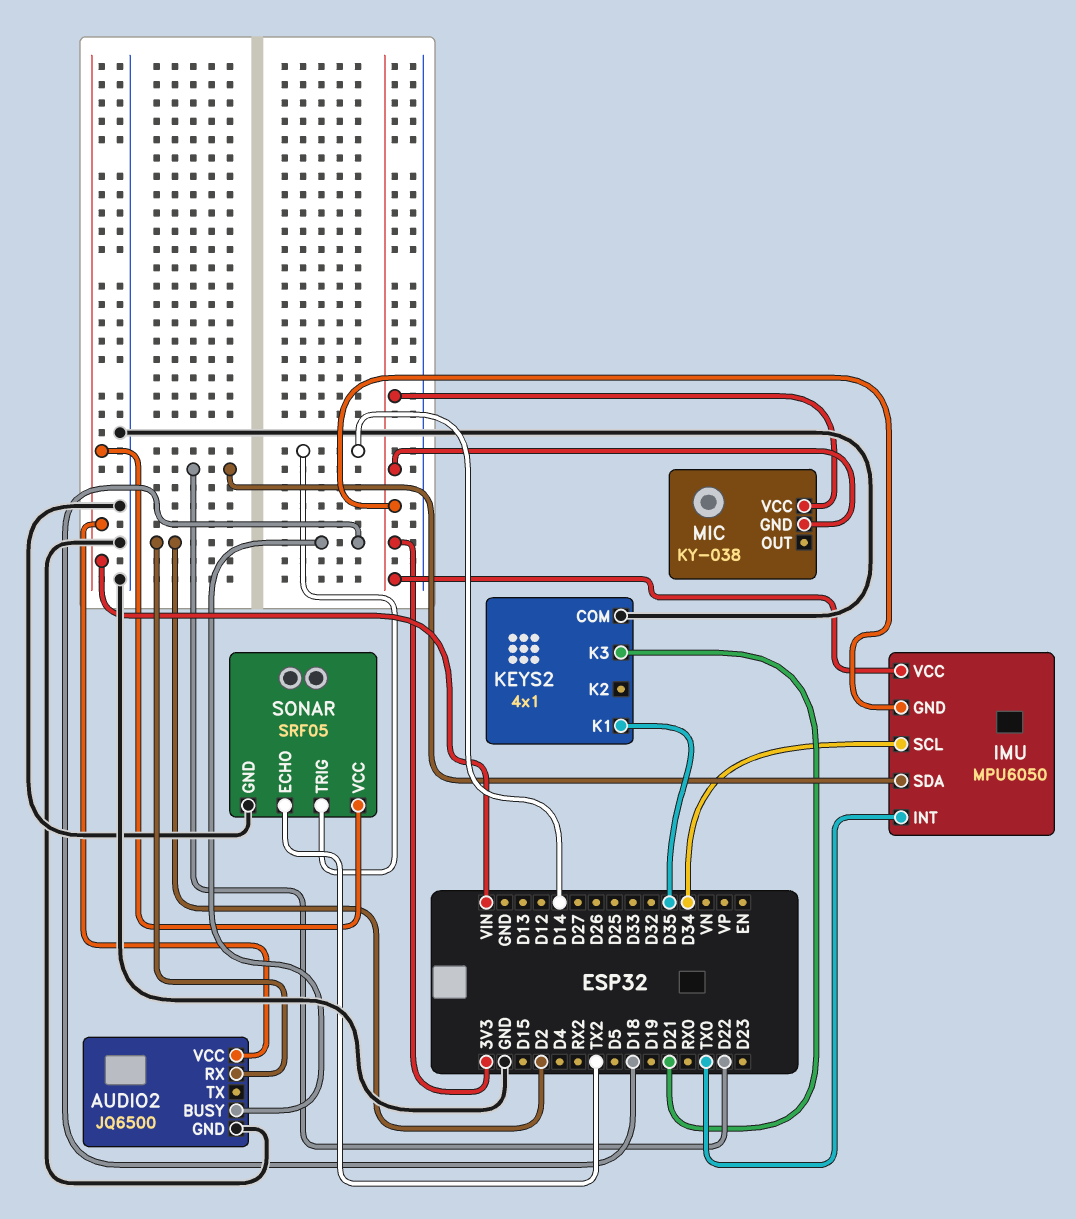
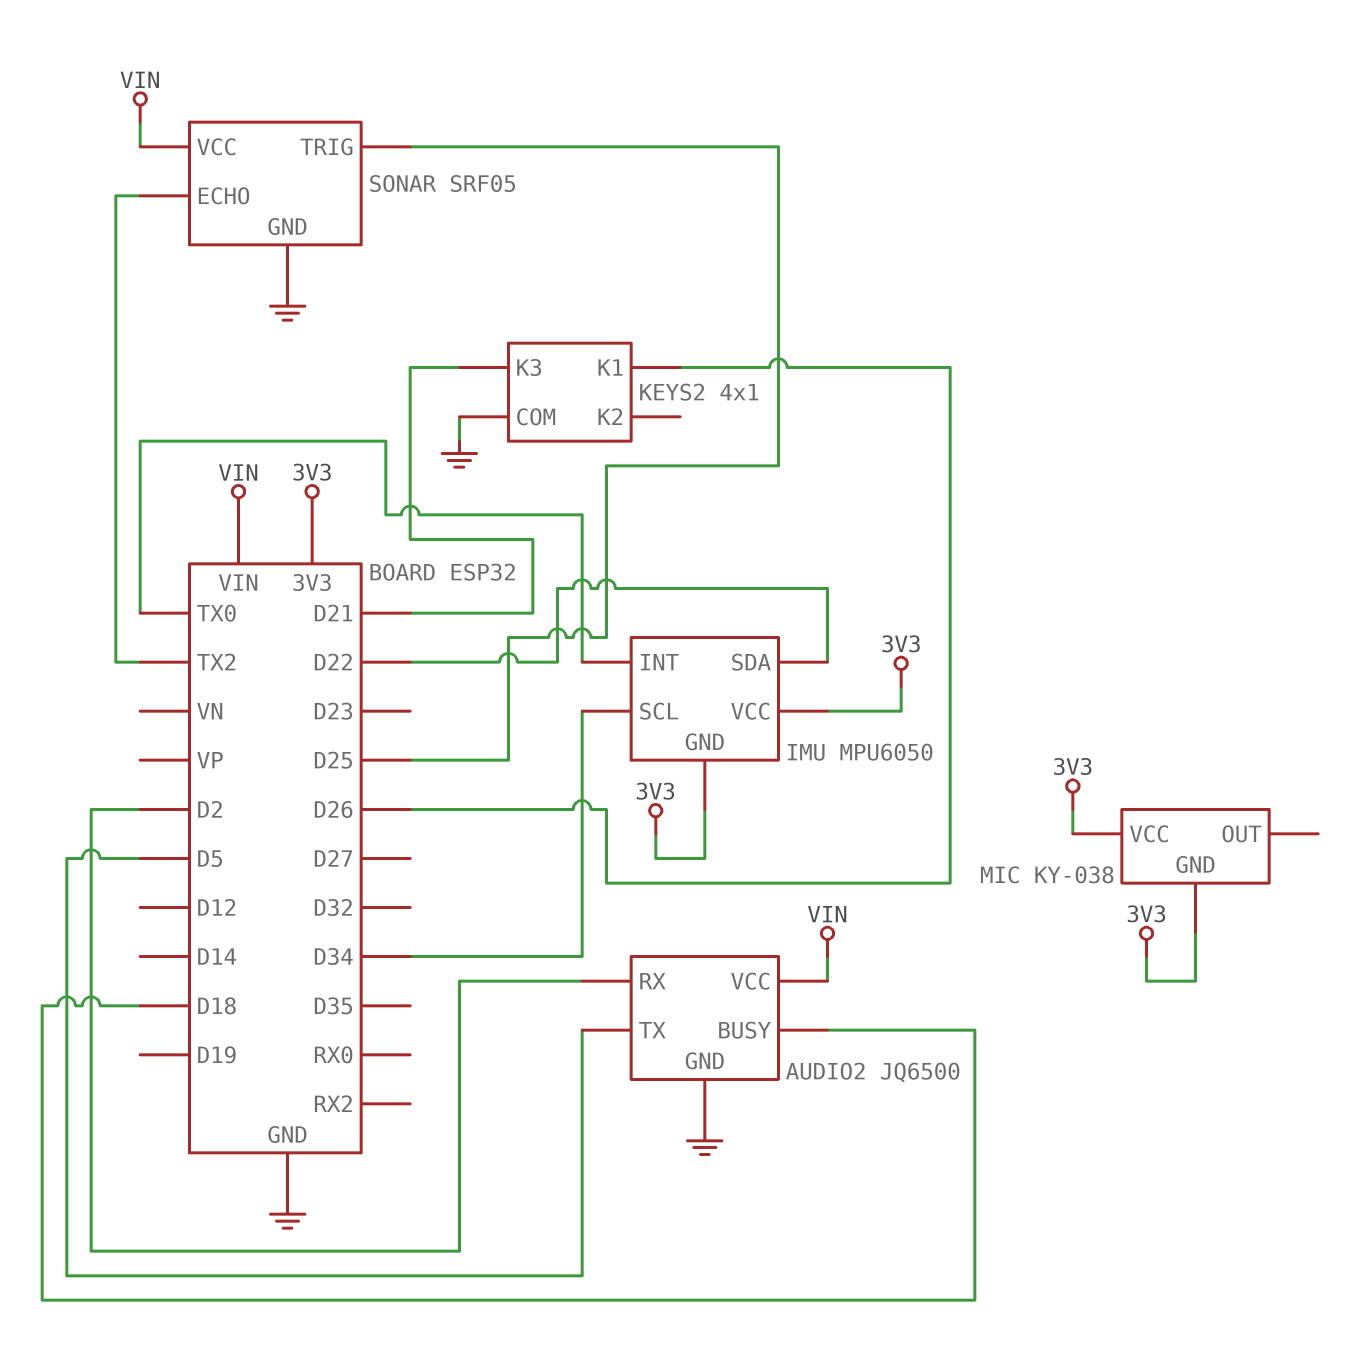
AUDIO2 pin TX: none -> D5
KEYS2 pin K1: D35 -> D26
SONAR pin TRIG: D14 -> D25

